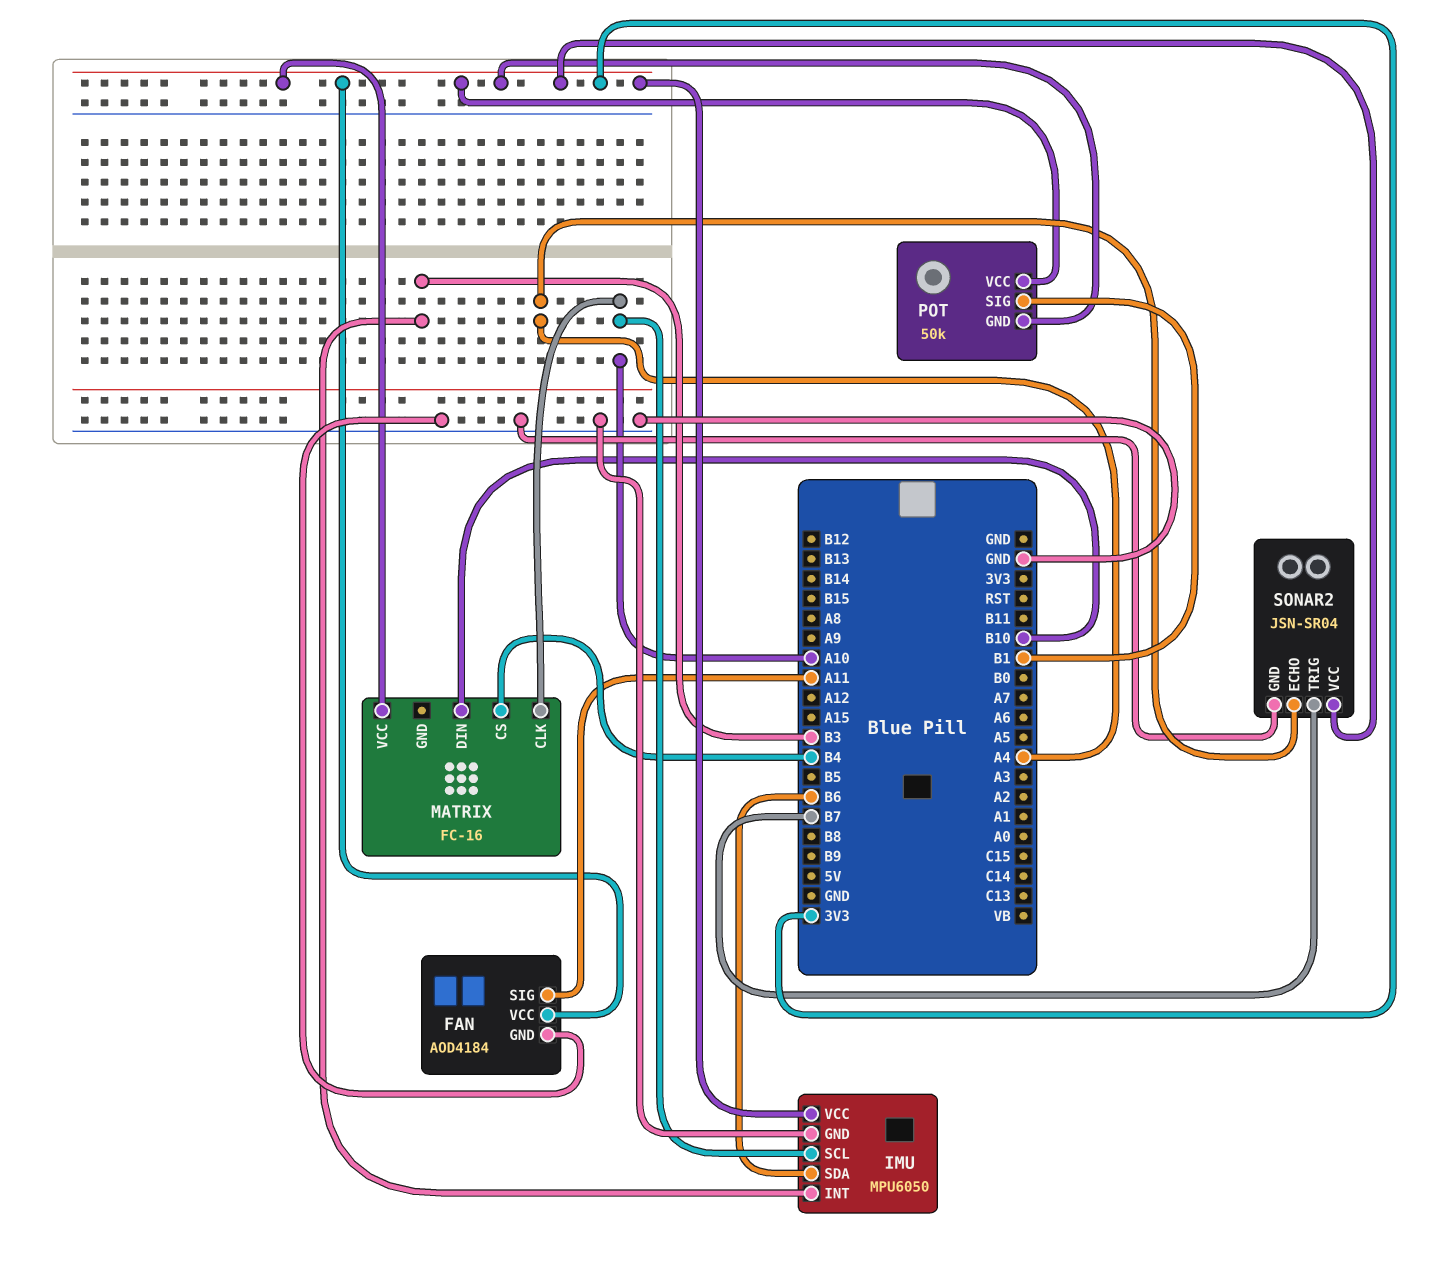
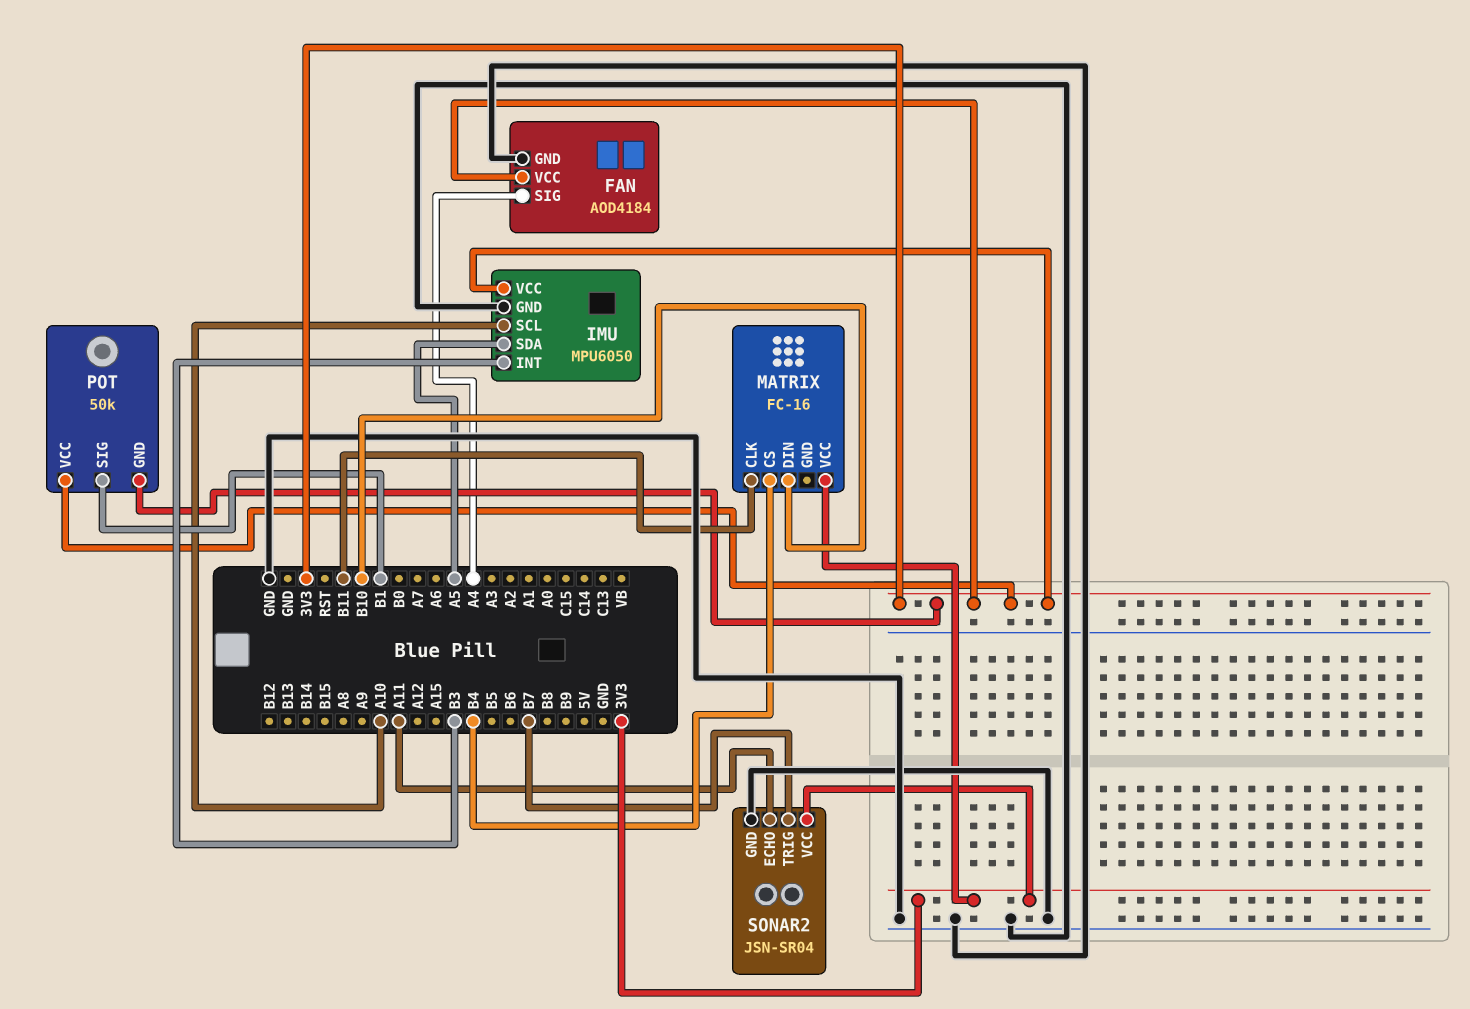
FAN pin SIG: A11 -> A4
IMU pin SDA: B6 -> A5
MATRIX pin CLK: A10 -> B11
SONAR2 pin ECHO: A4 -> A11

